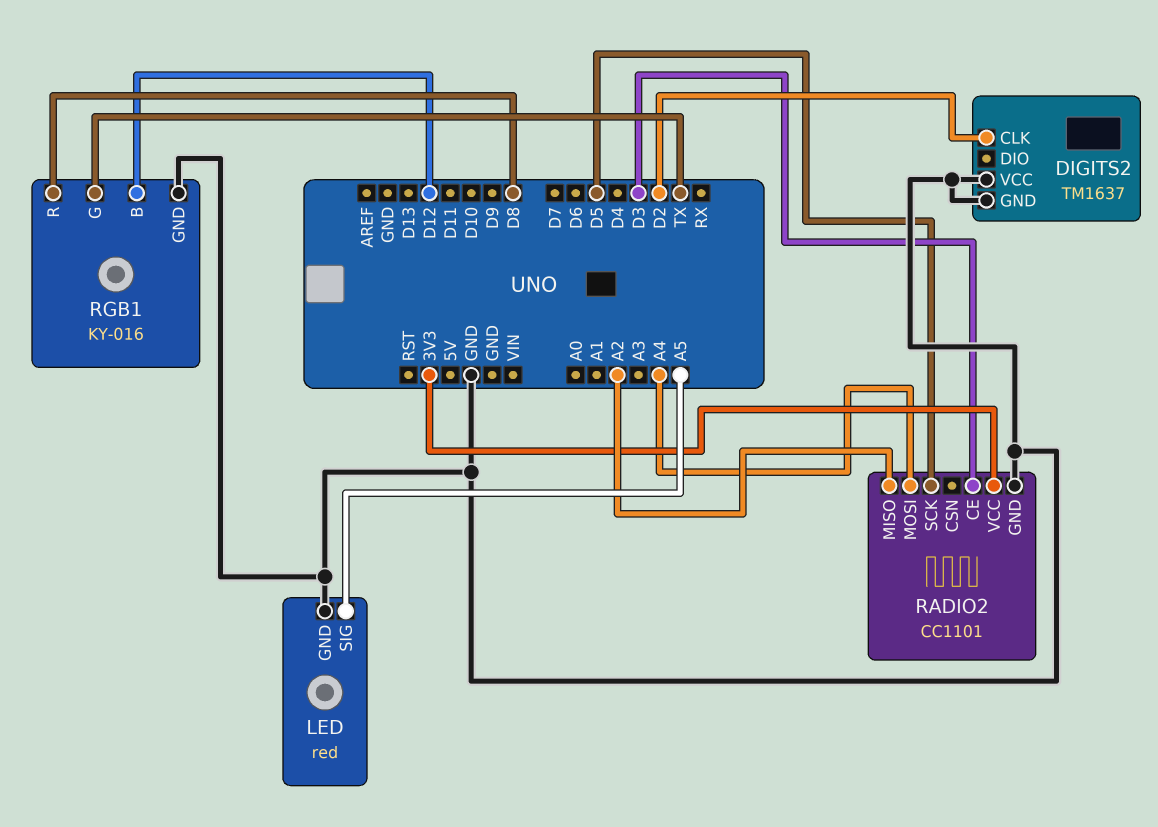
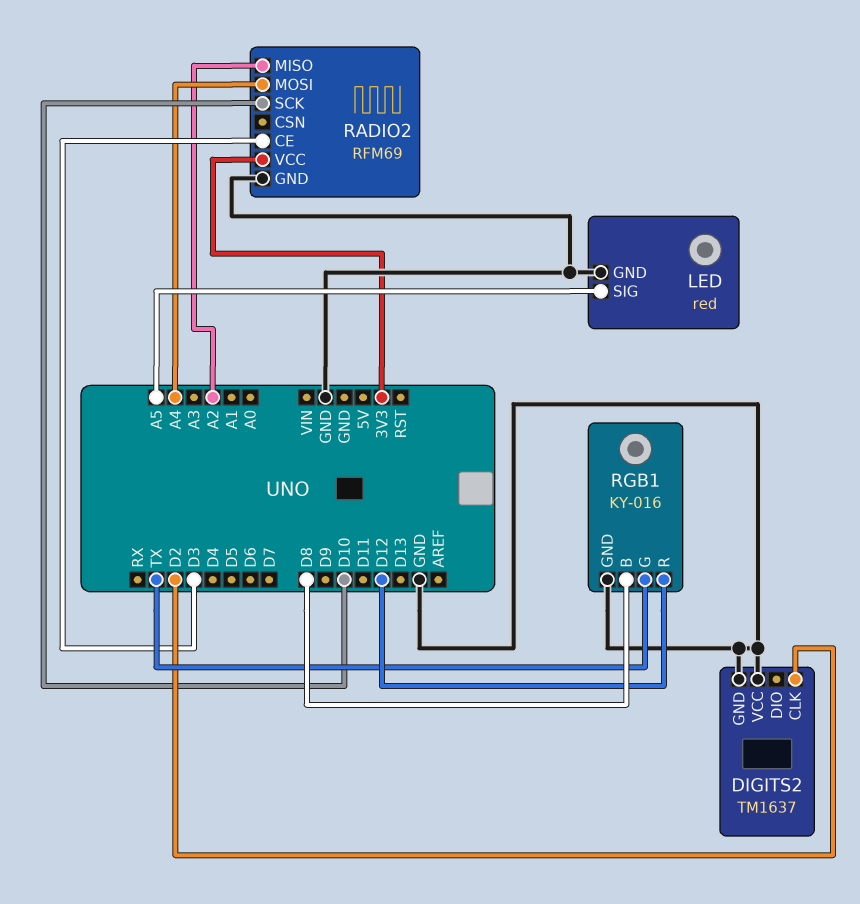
RADIO2: CC1101 -> RFM69
RADIO2 pin SCK: D5 -> D10
RGB1 pin B: D12 -> D8
RGB1 pin R: D8 -> D12

